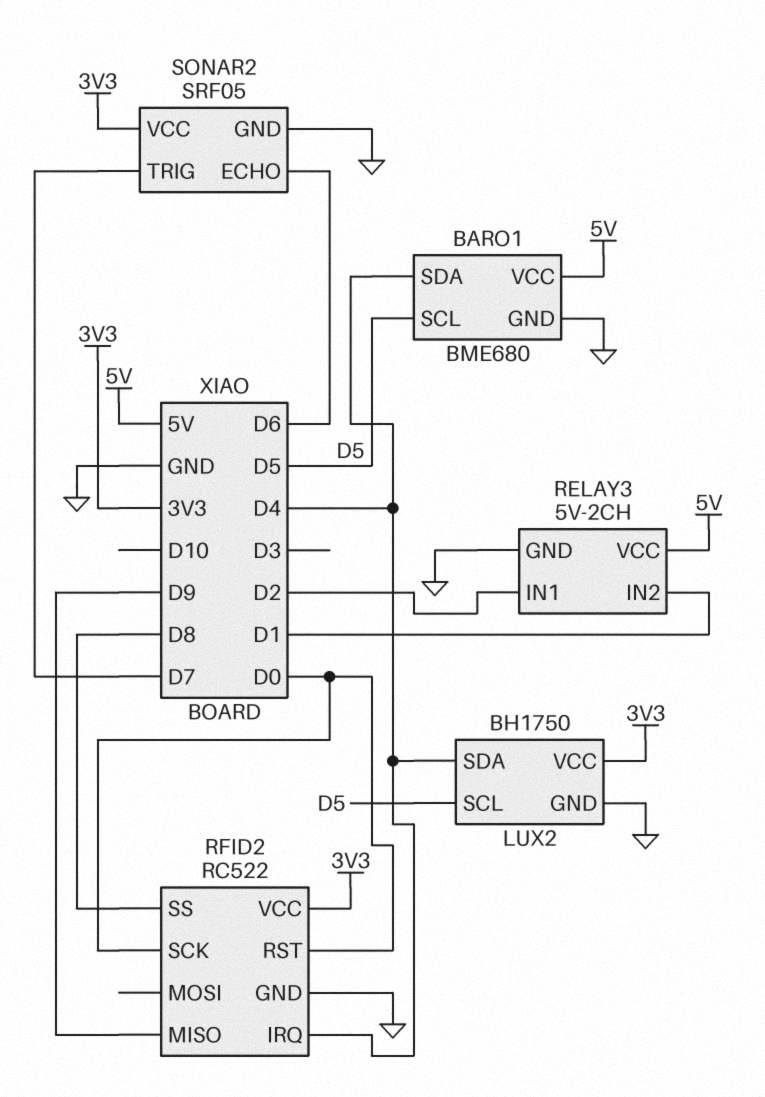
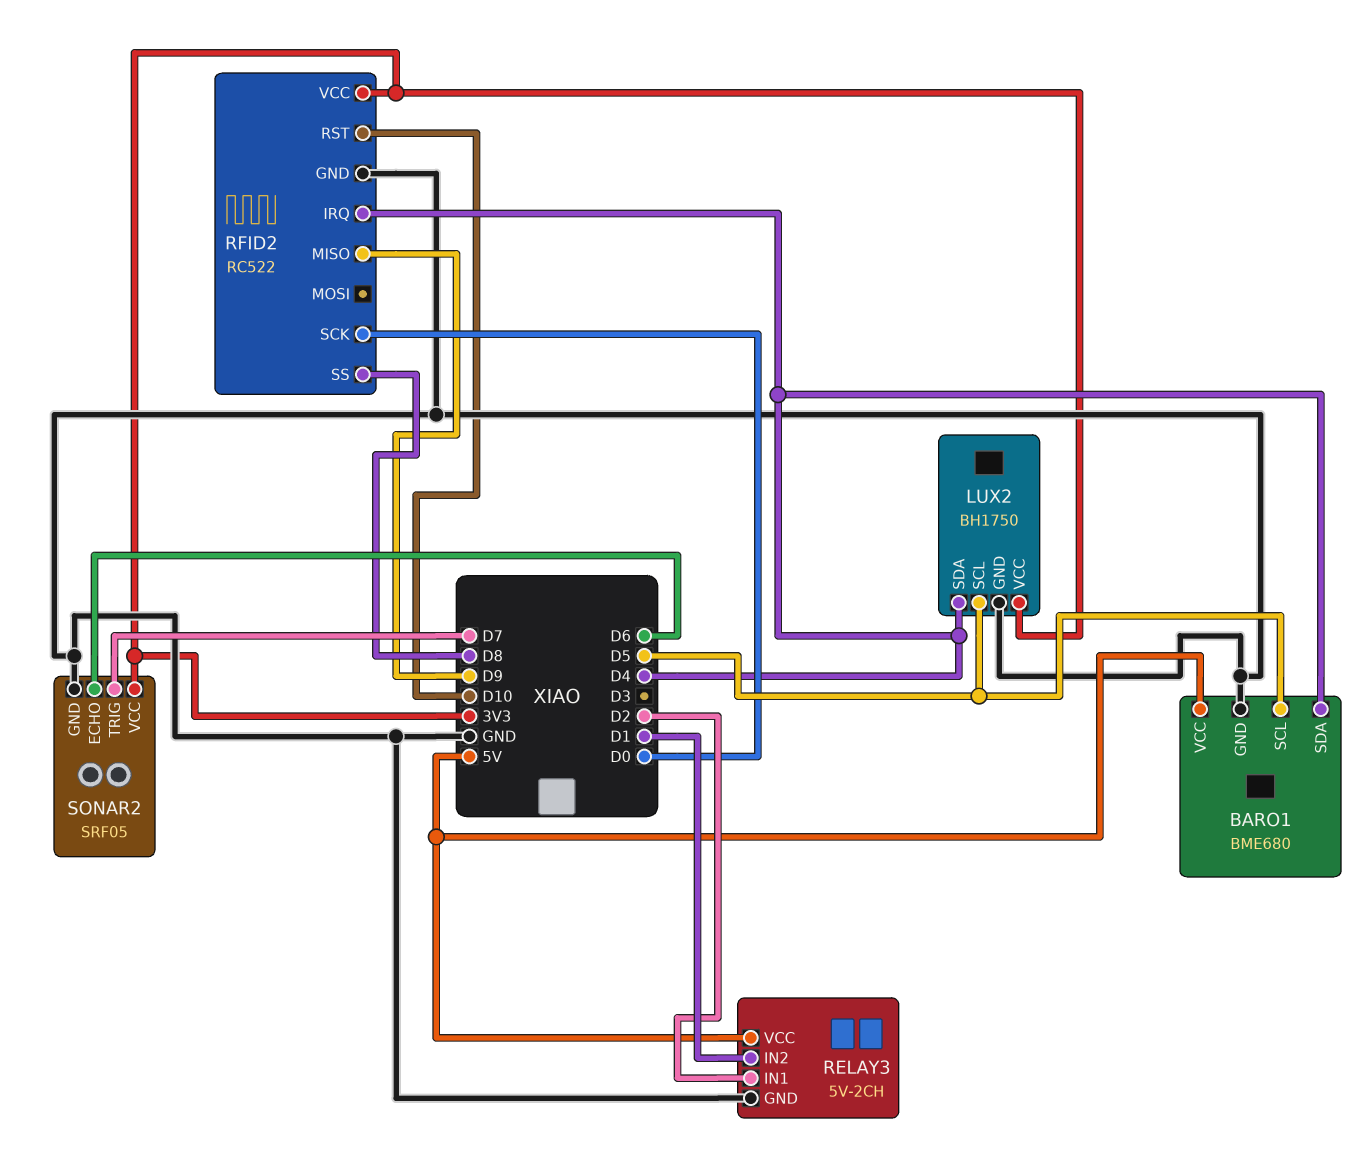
RFID2 pin RST: D0 -> D10

